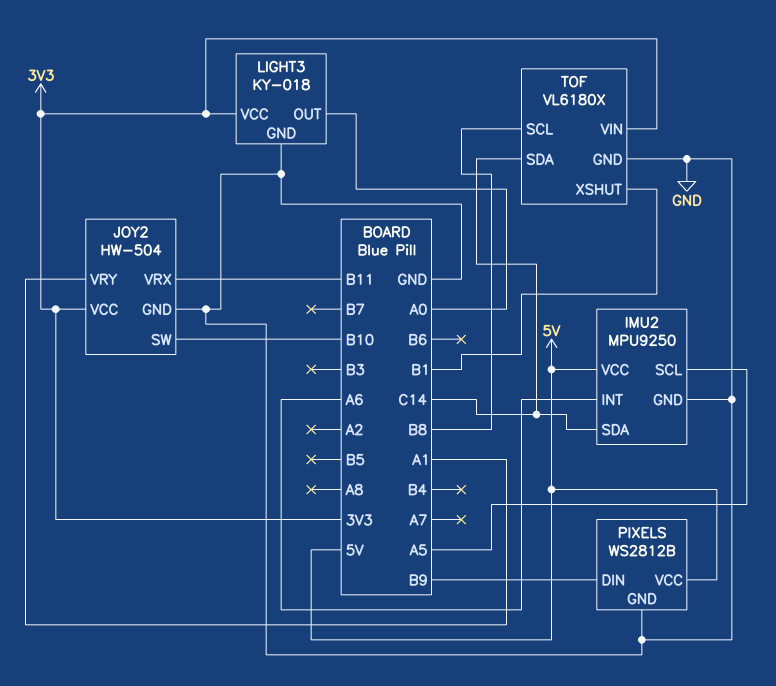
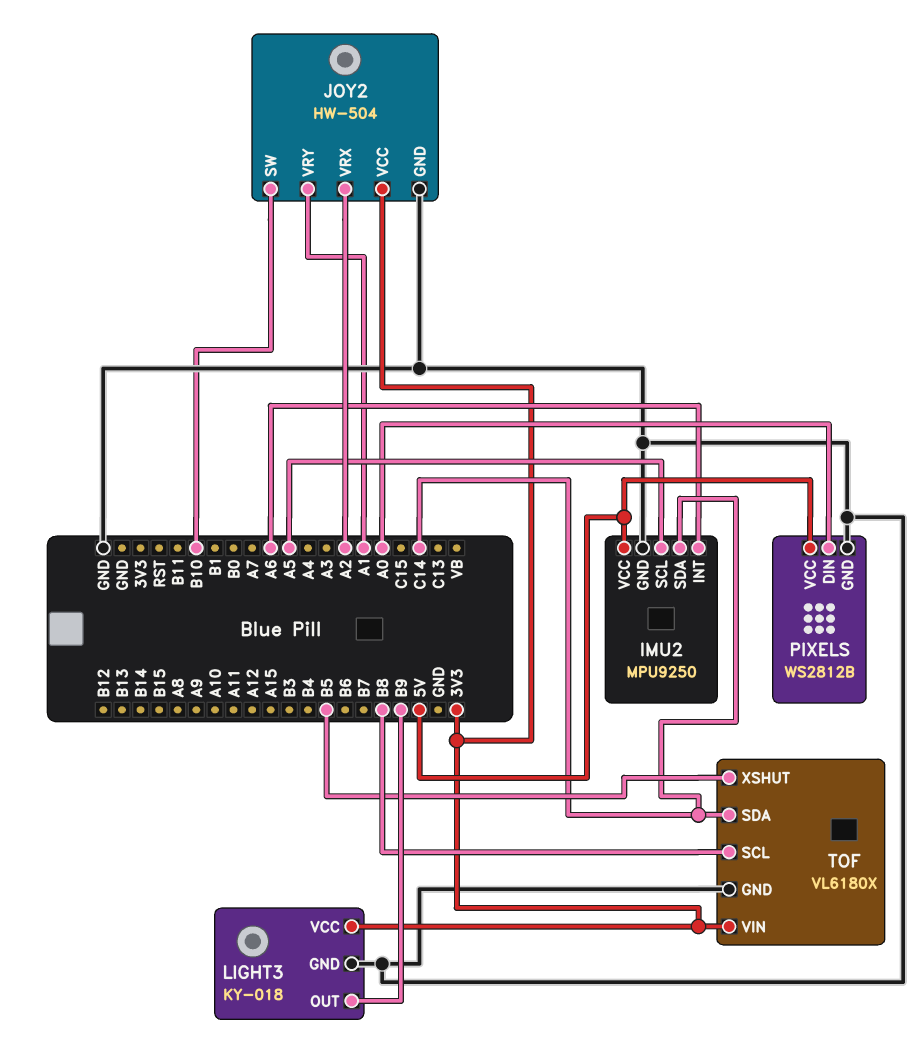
JOY2 pin VRX: B11 -> A2
LIGHT3 pin OUT: A0 -> B9
PIXELS pin DIN: B9 -> A0
TOF pin XSHUT: B1 -> B5

